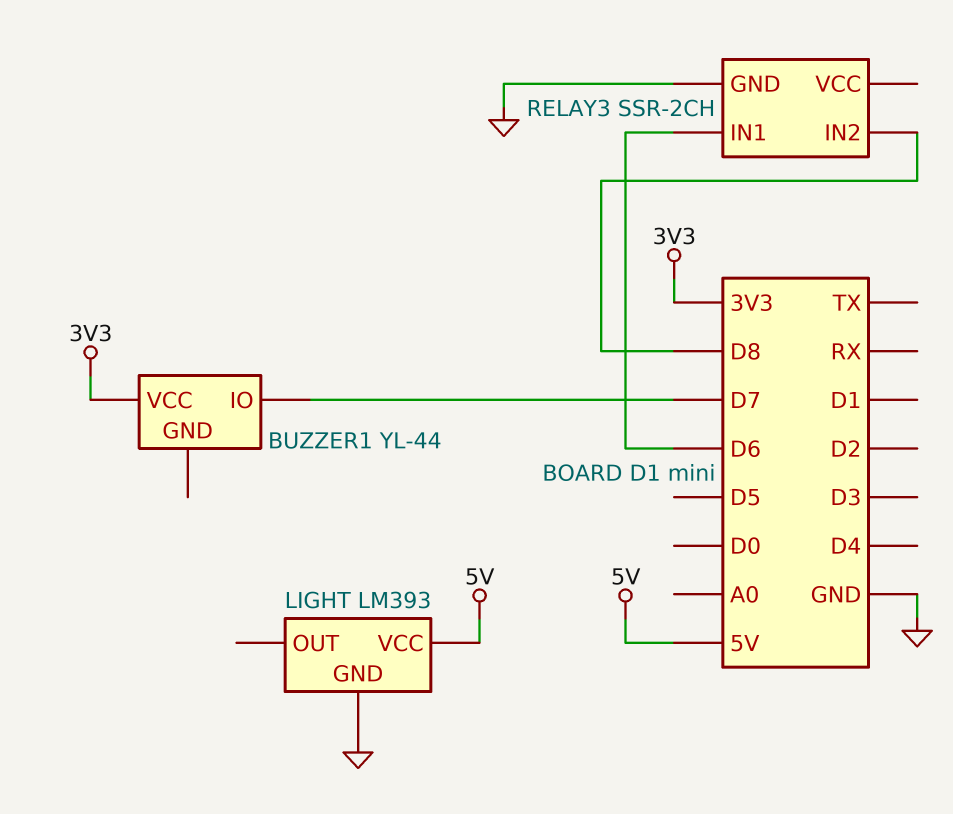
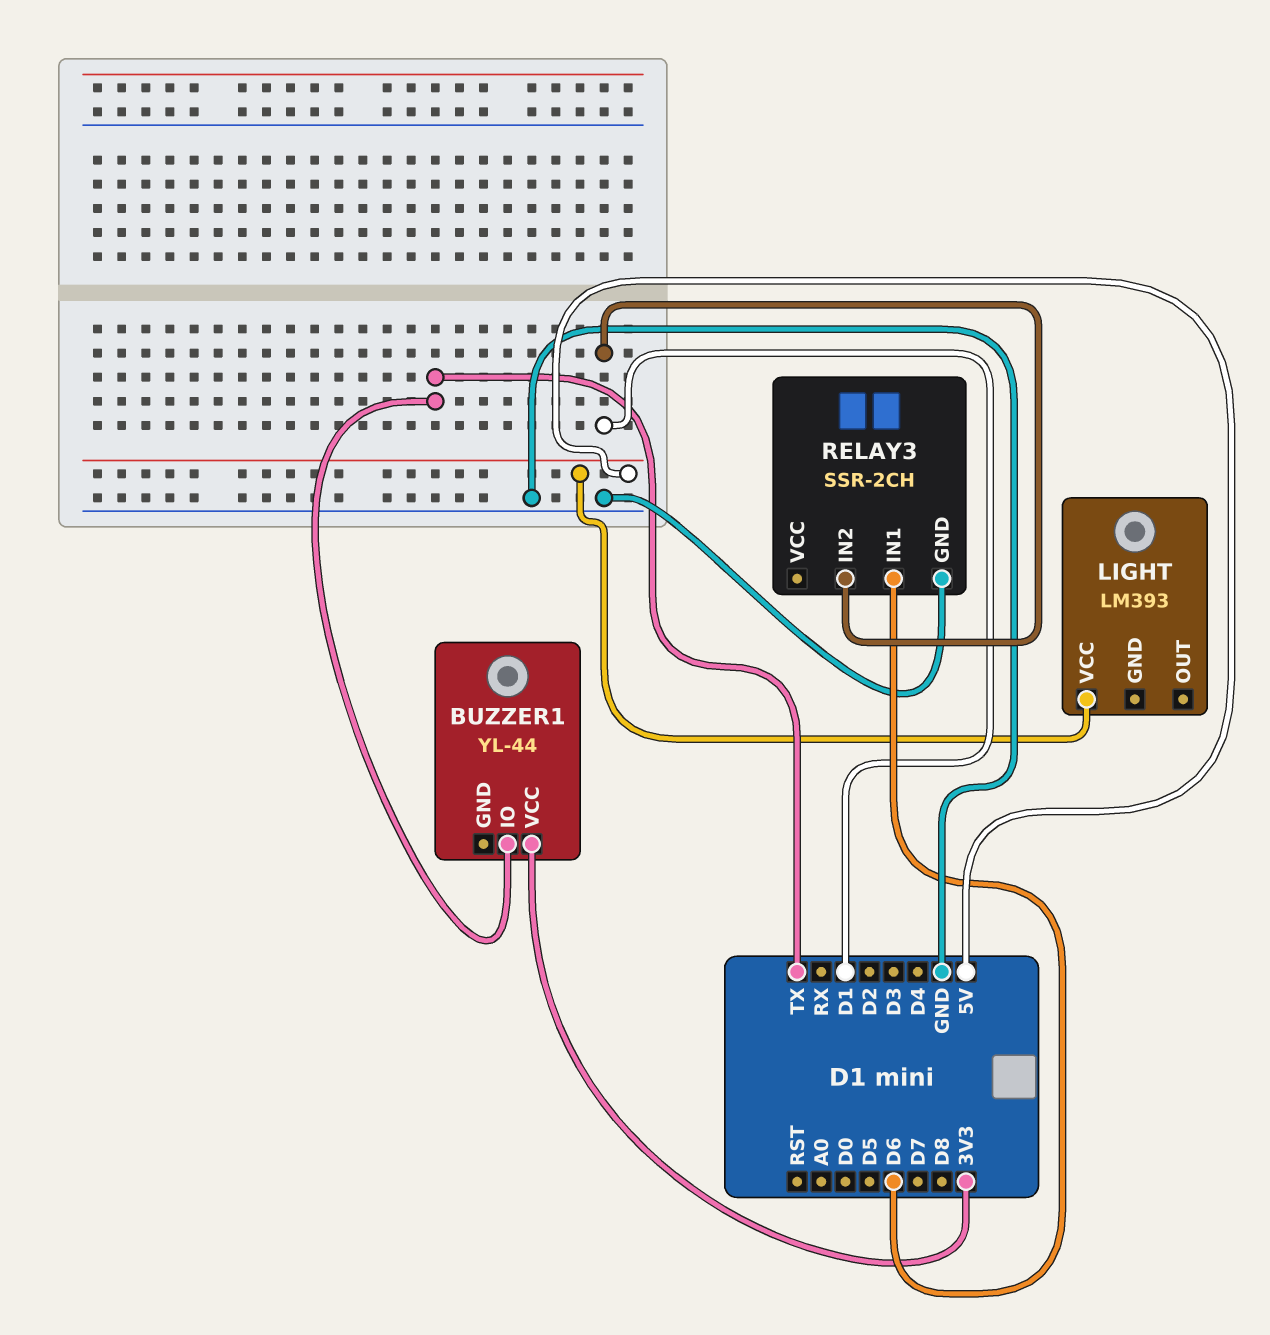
BUZZER1 pin IO: D7 -> TX
LIGHT pin GND: GND -> none
RELAY3 pin IN2: D8 -> D1

